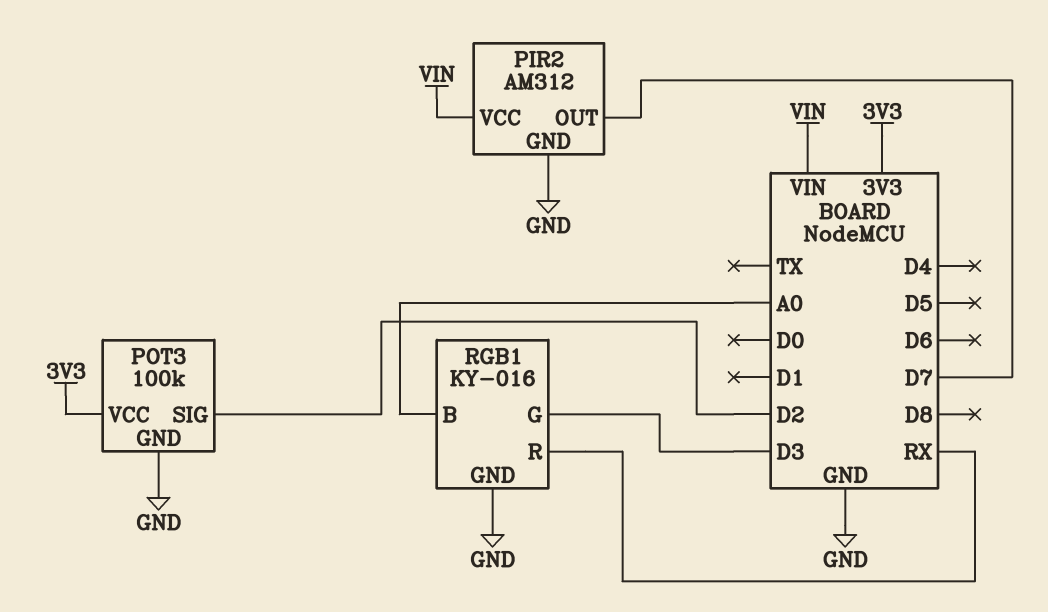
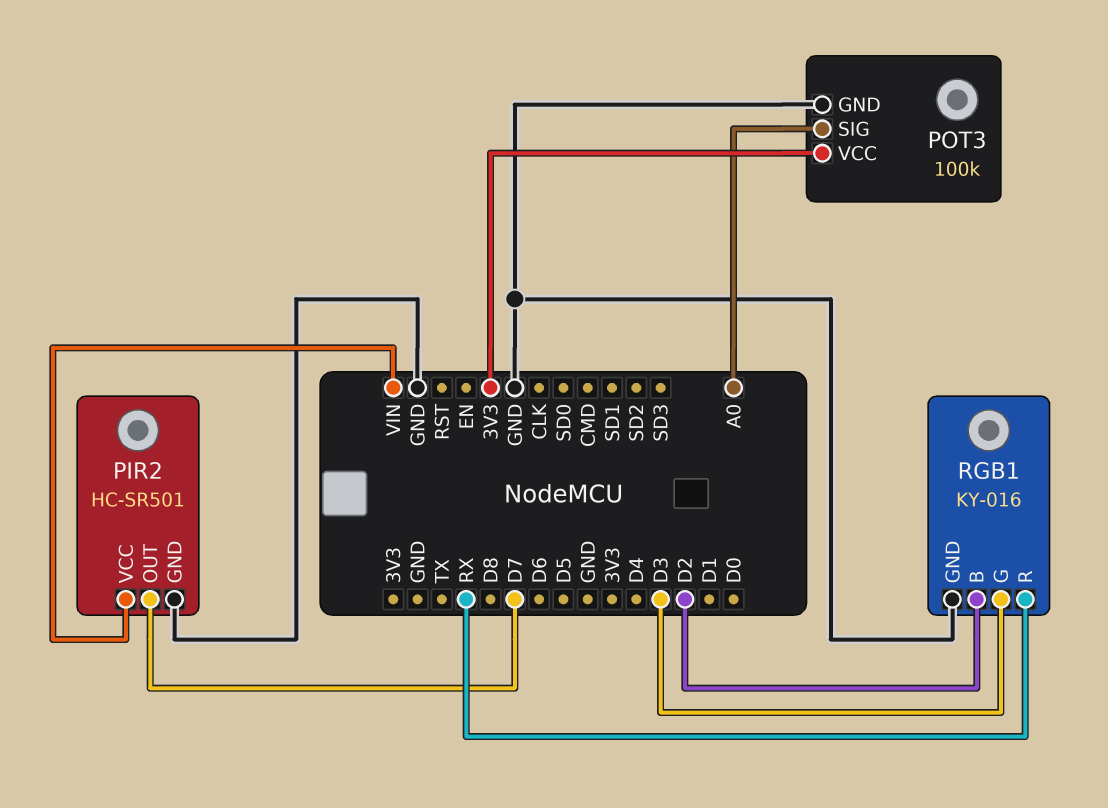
PIR2: AM312 -> HC-SR501
POT3 pin SIG: D2 -> A0
RGB1 pin B: A0 -> D2

